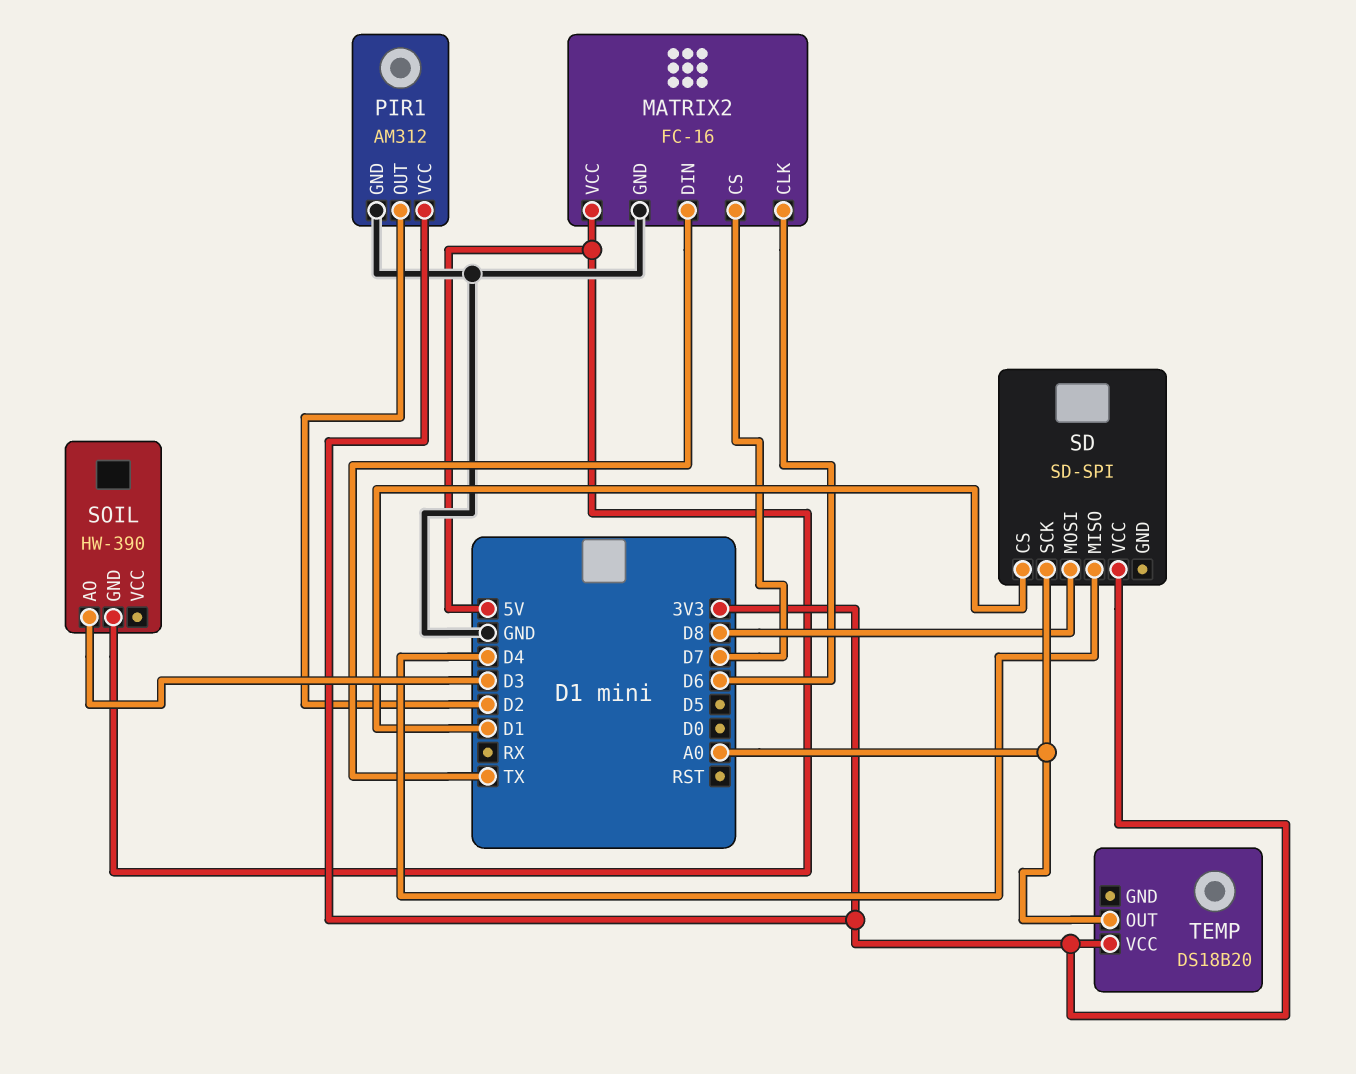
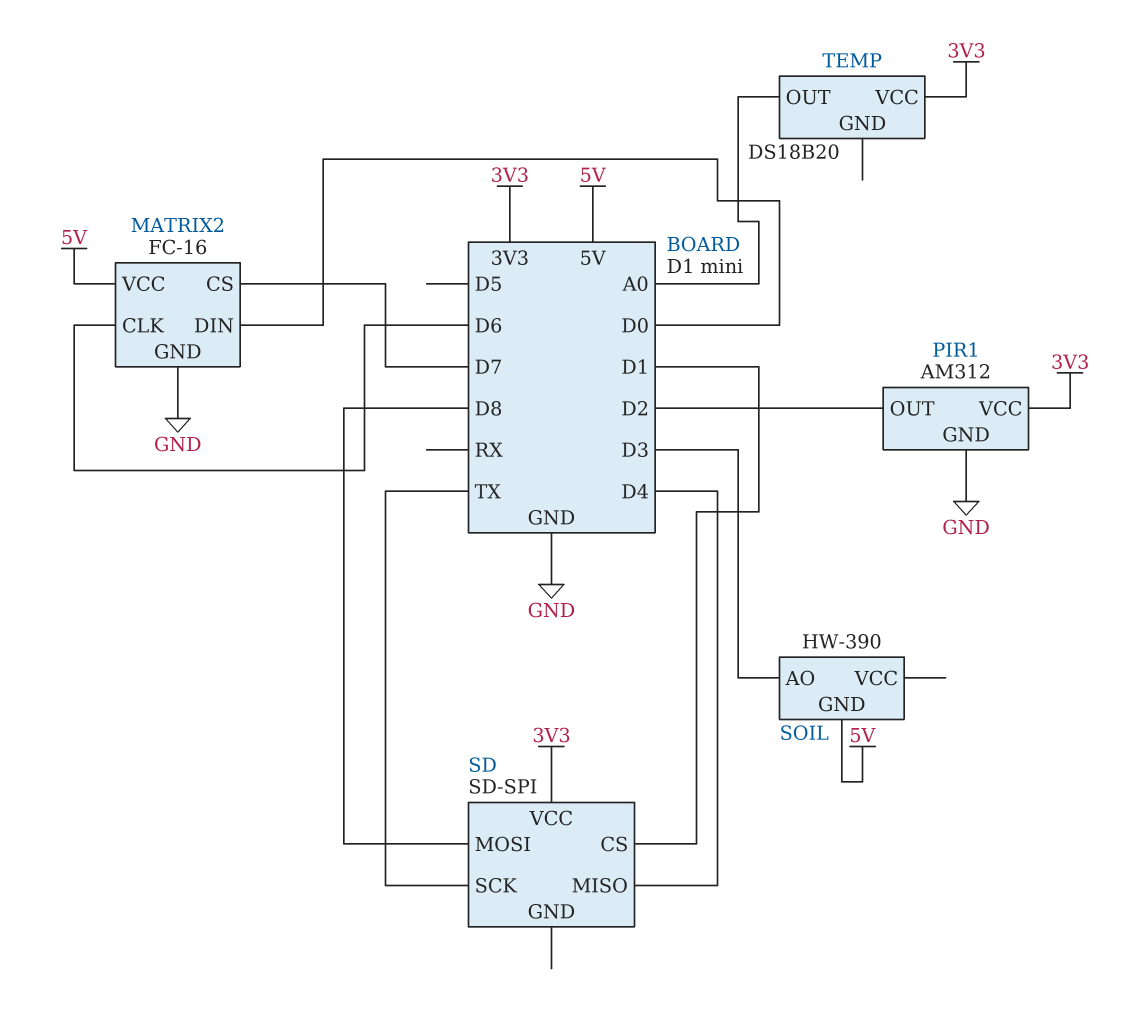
MATRIX2 pin DIN: TX -> D0
SD pin SCK: A0 -> TX

